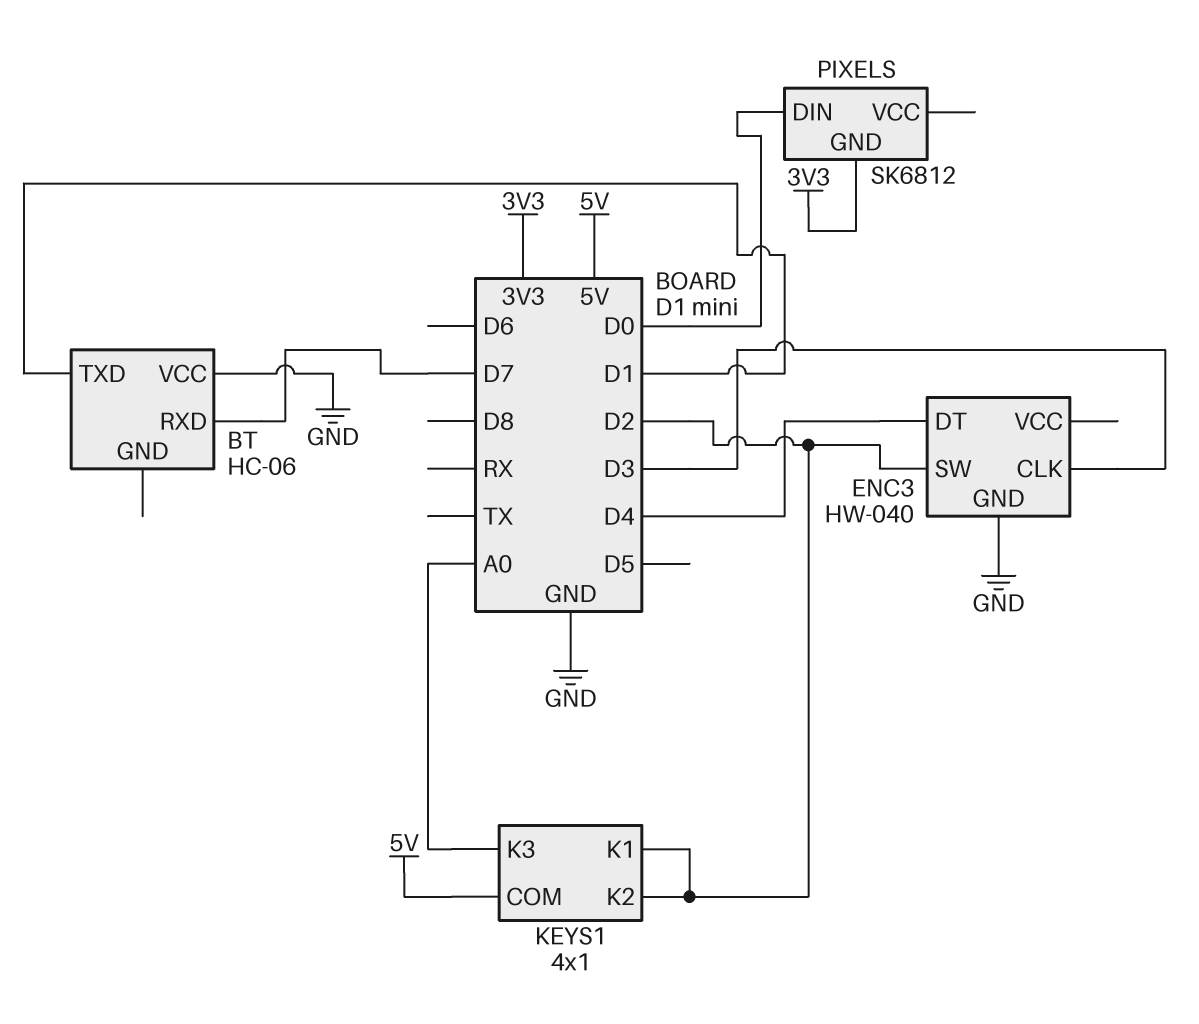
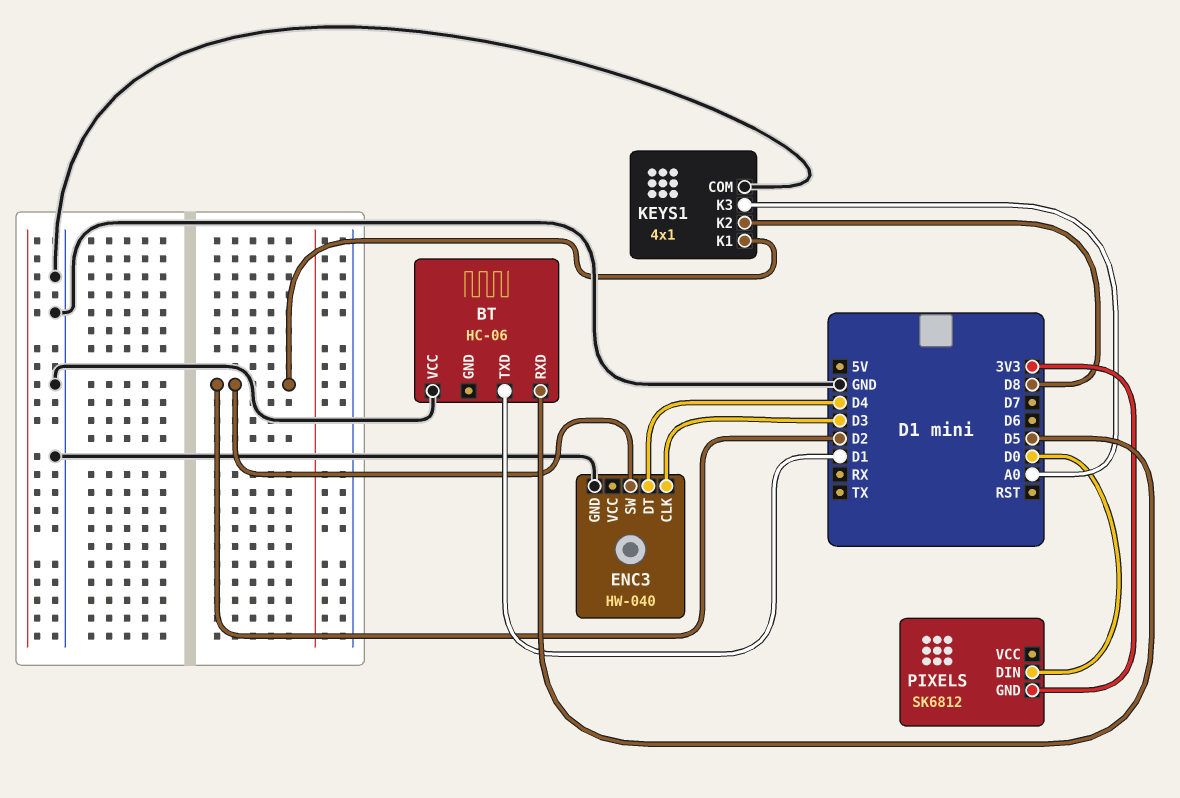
BT pin RXD: D7 -> D5
KEYS1 pin COM: 5V -> GND
KEYS1 pin K2: D2 -> D8

